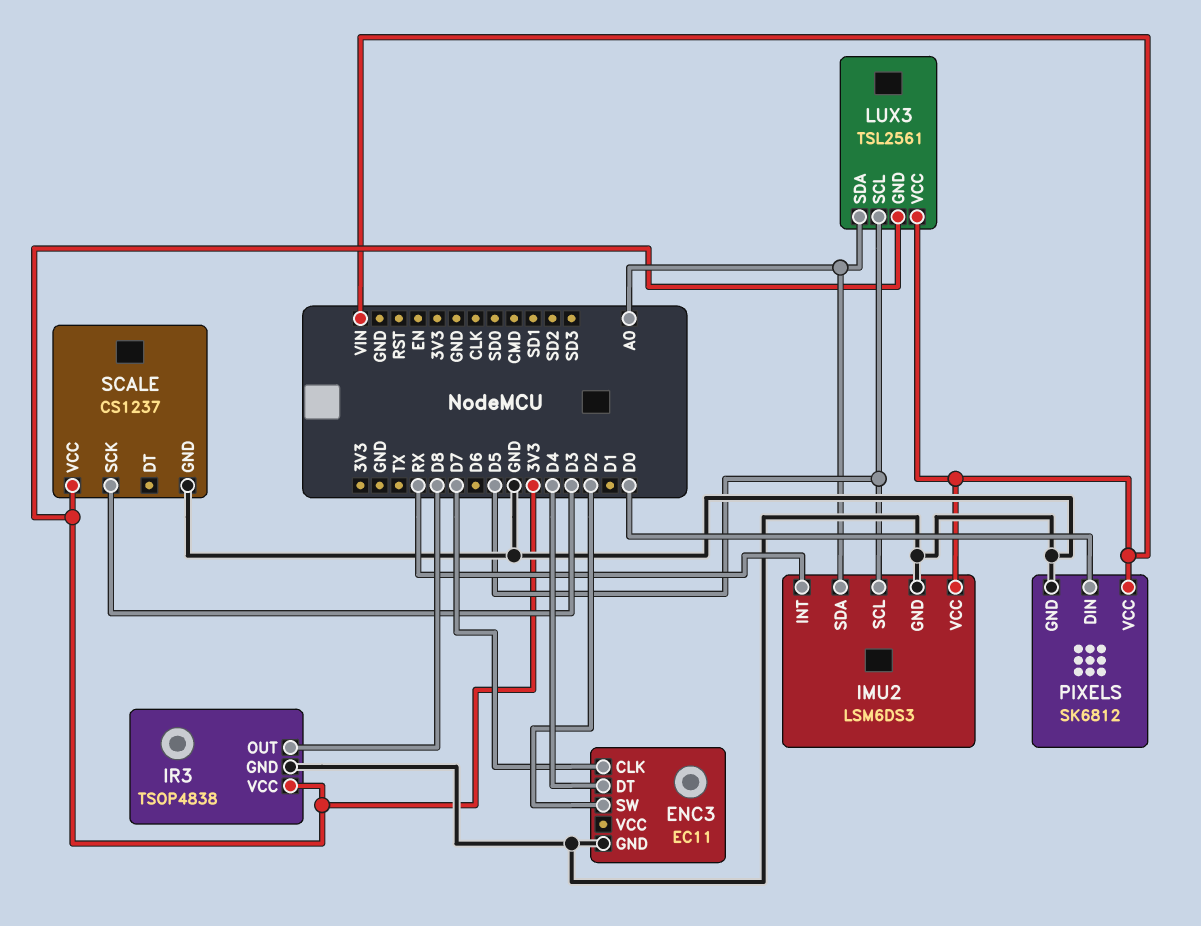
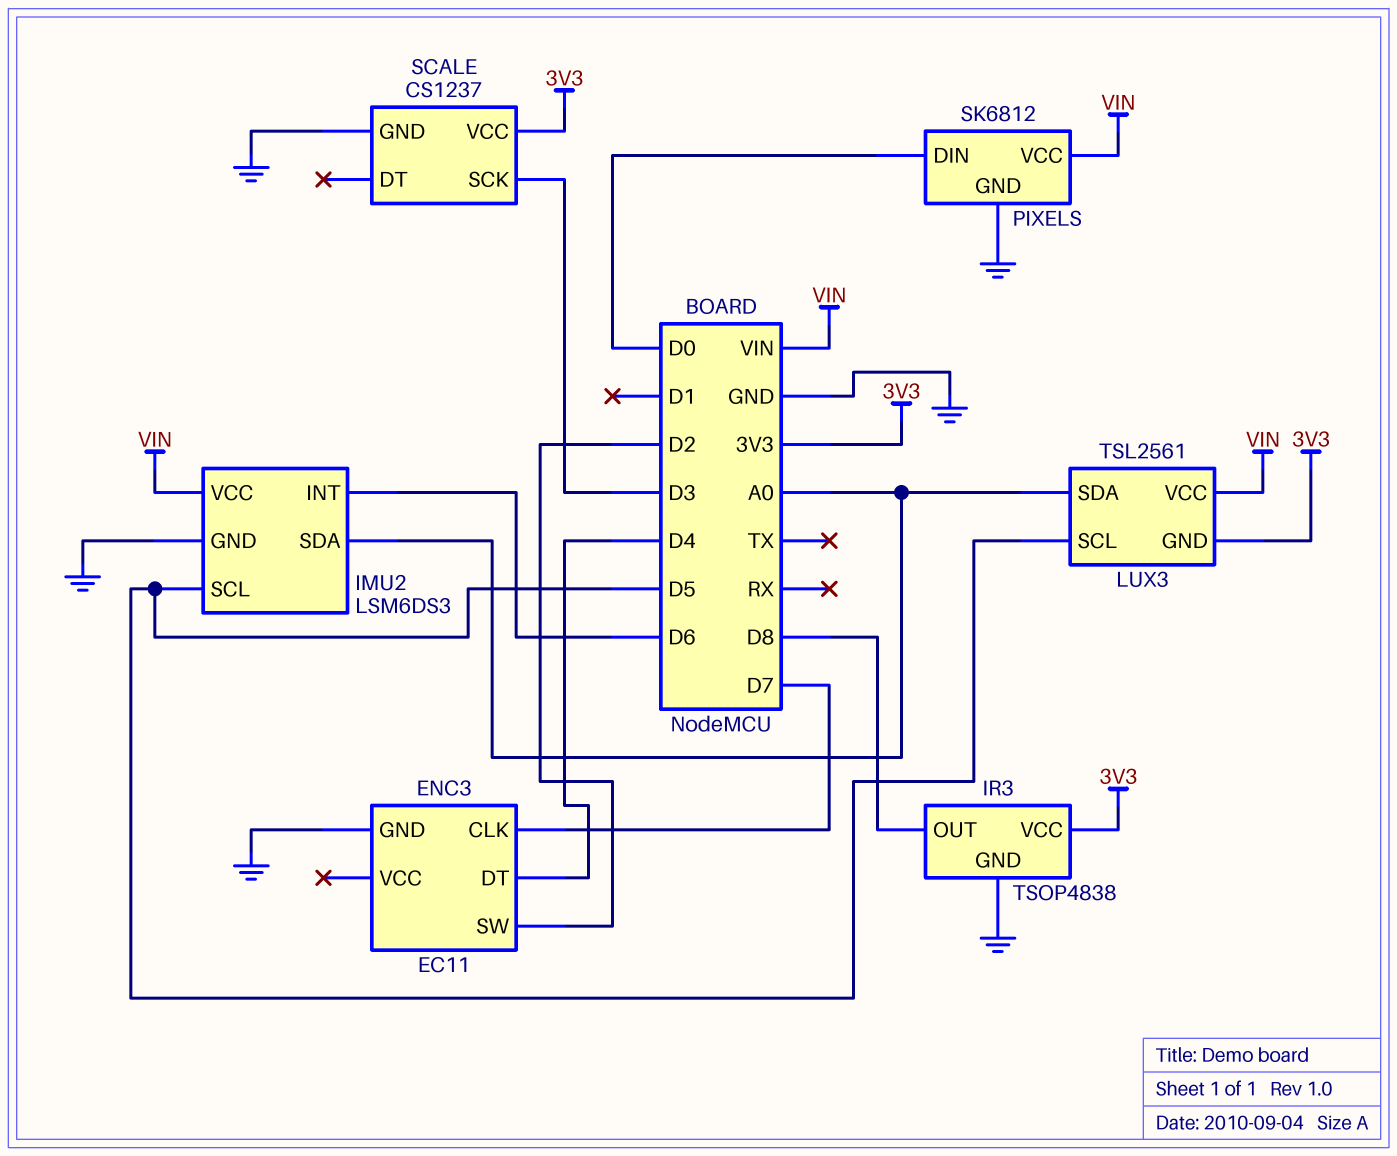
IMU2 pin INT: RX -> D6

